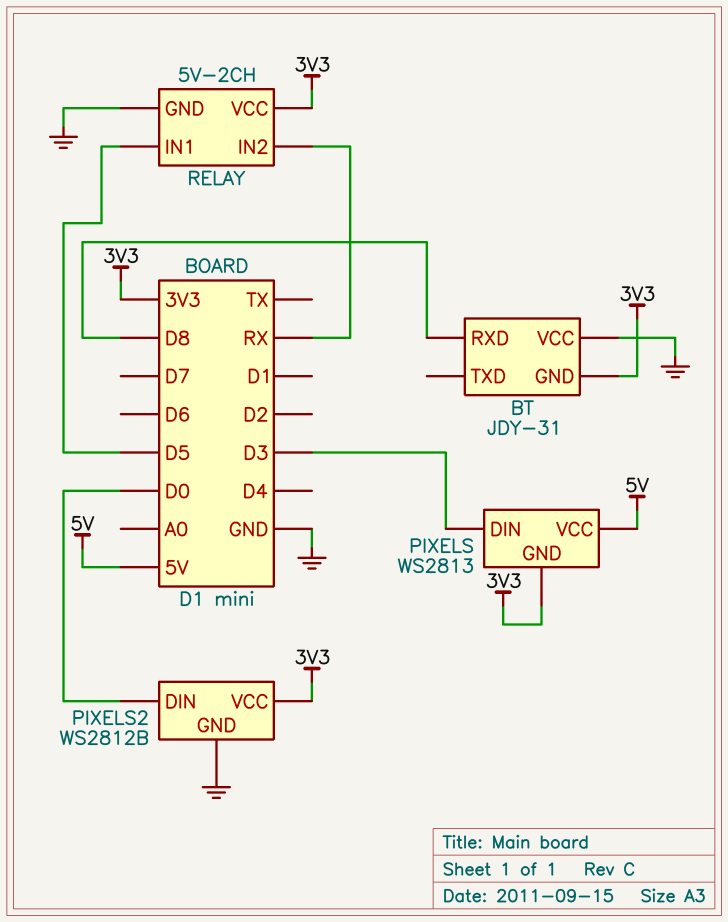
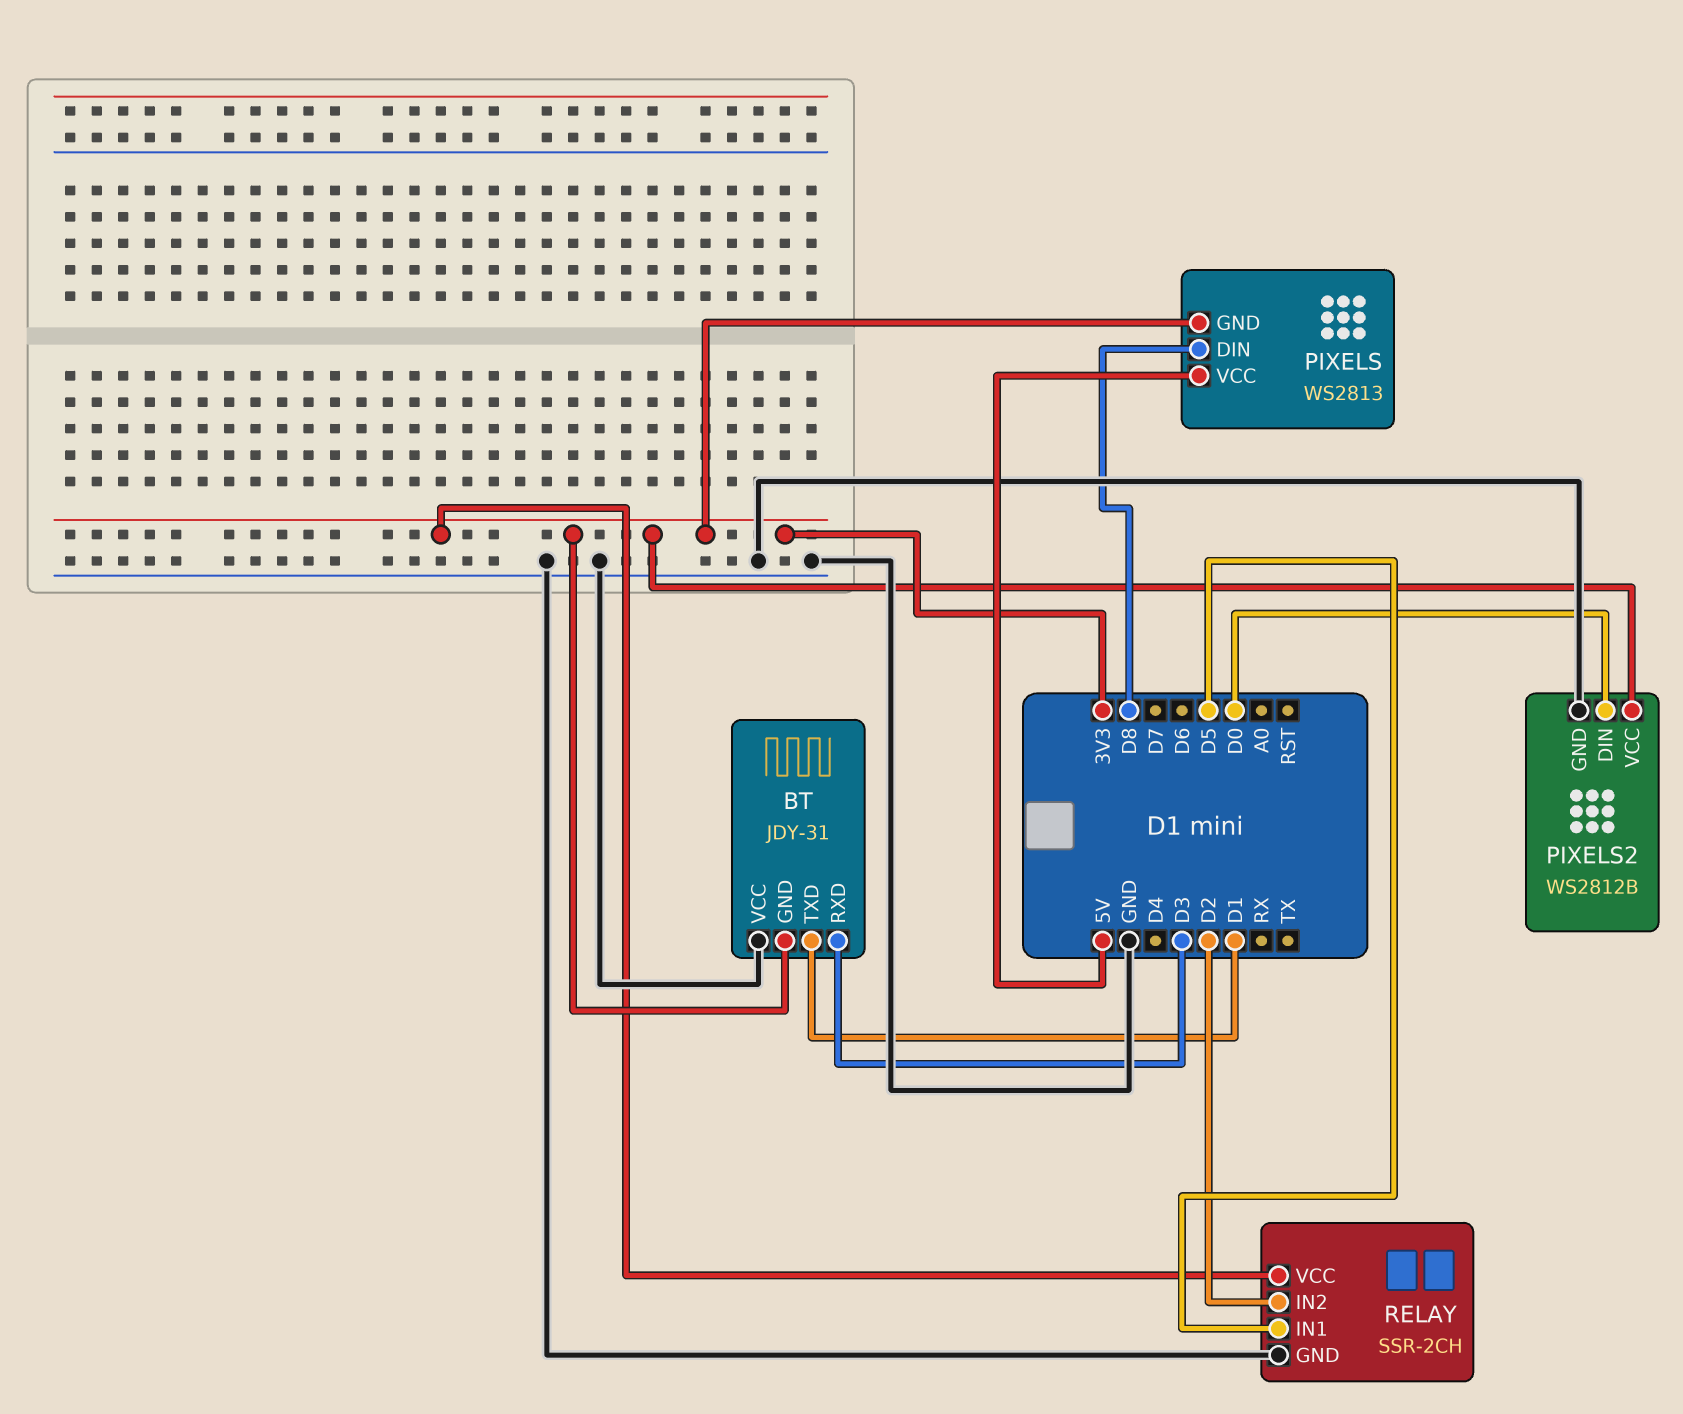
BT pin RXD: D8 -> D3
BT pin TXD: none -> D1
PIXELS pin DIN: D3 -> D8
RELAY: 5V-2CH -> SSR-2CH
RELAY pin IN2: RX -> D2

